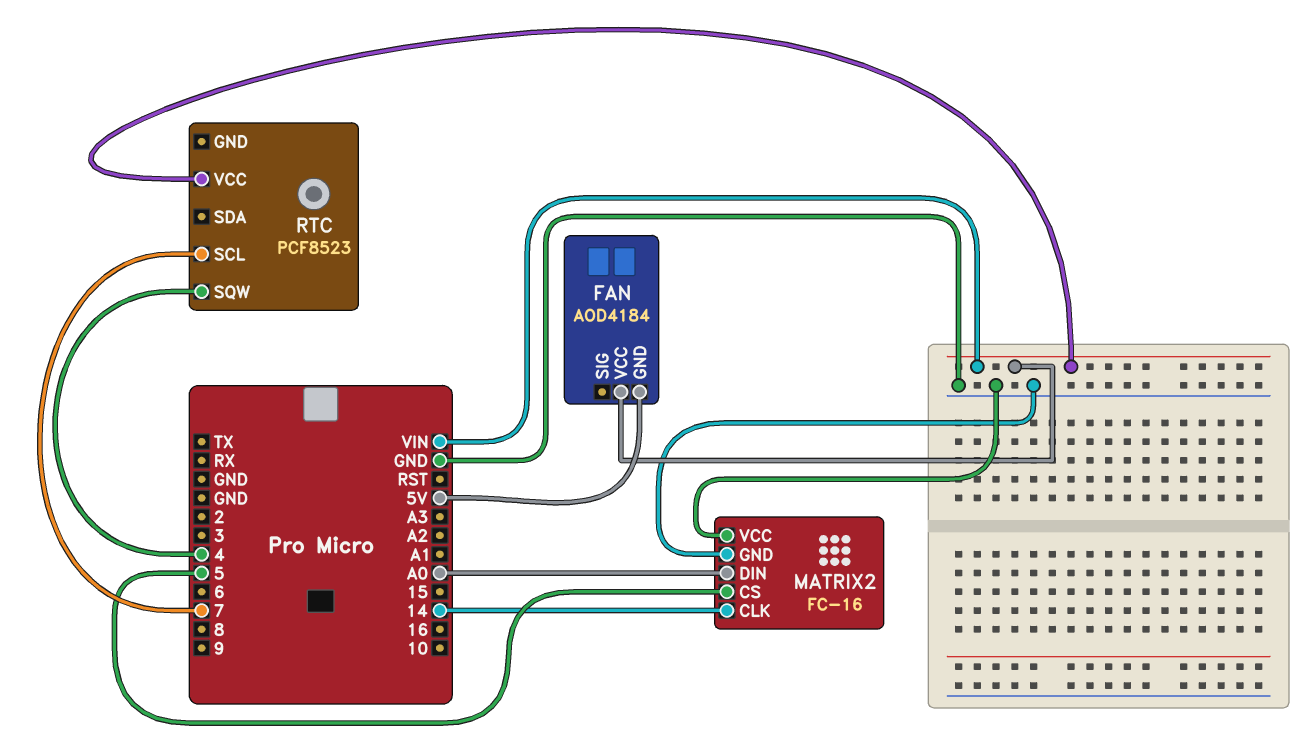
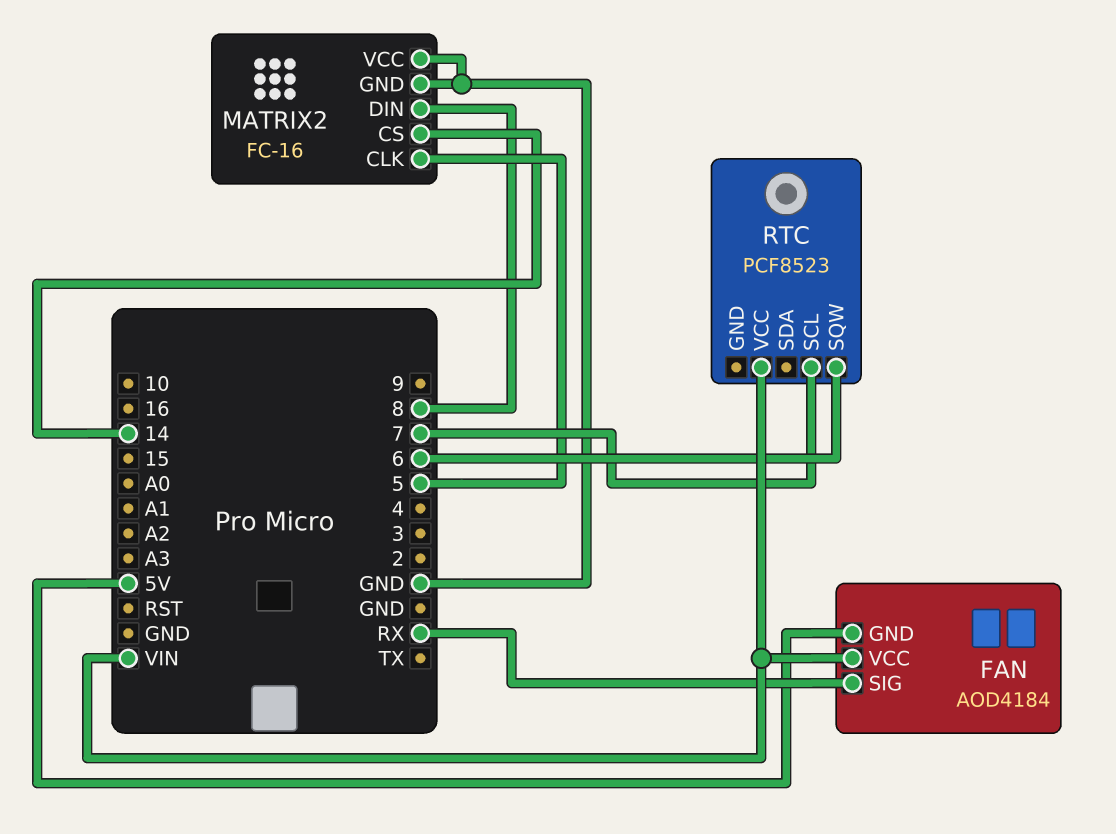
FAN pin SIG: none -> RX
MATRIX2 pin CLK: 14 -> 5
MATRIX2 pin CS: 5 -> 14
MATRIX2 pin DIN: A0 -> 8
RTC pin SQW: 4 -> 6

